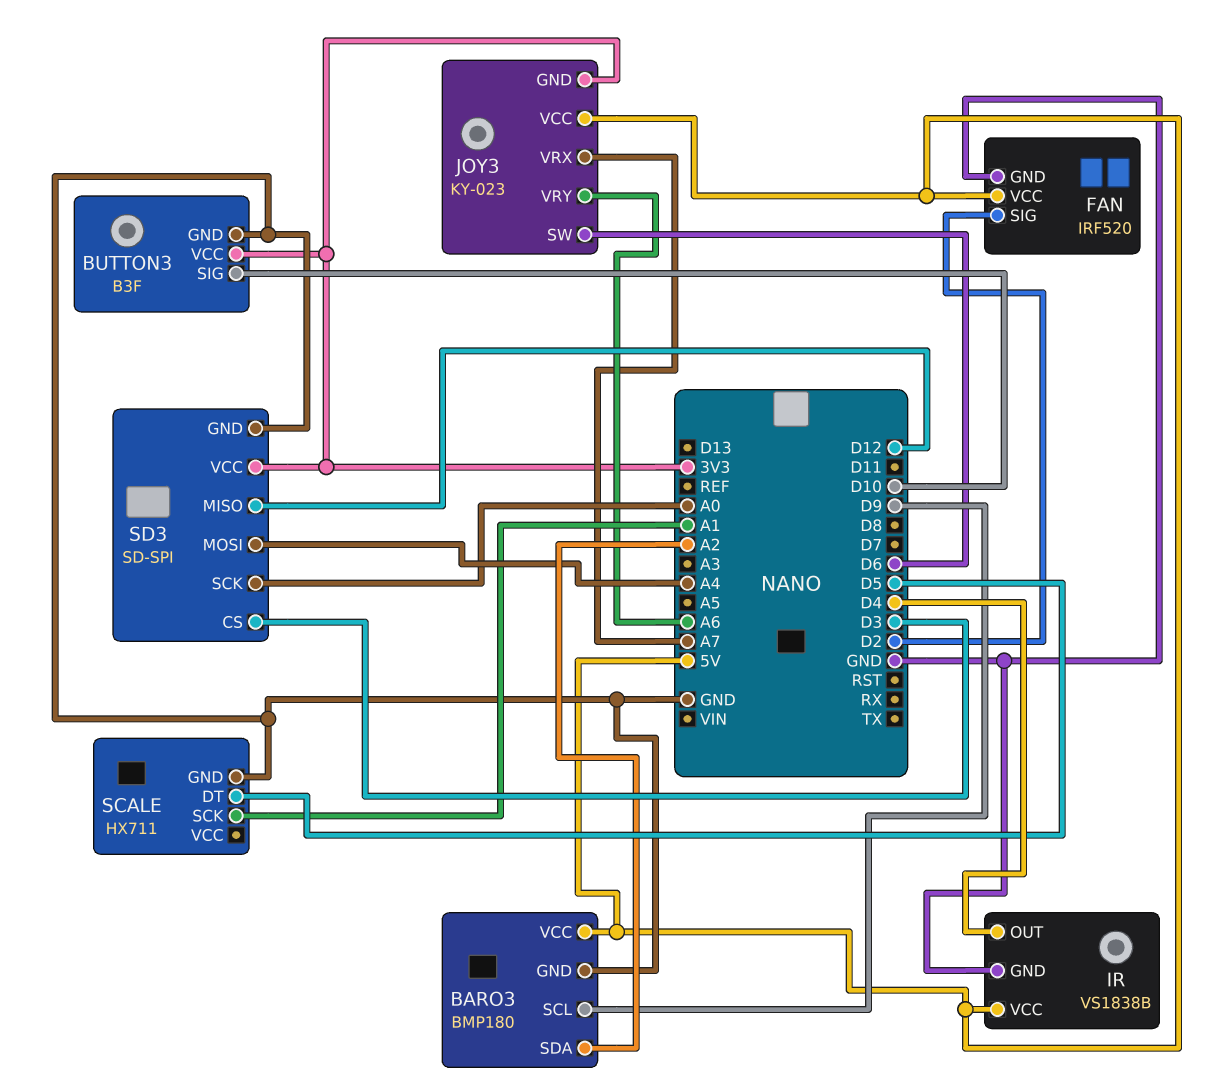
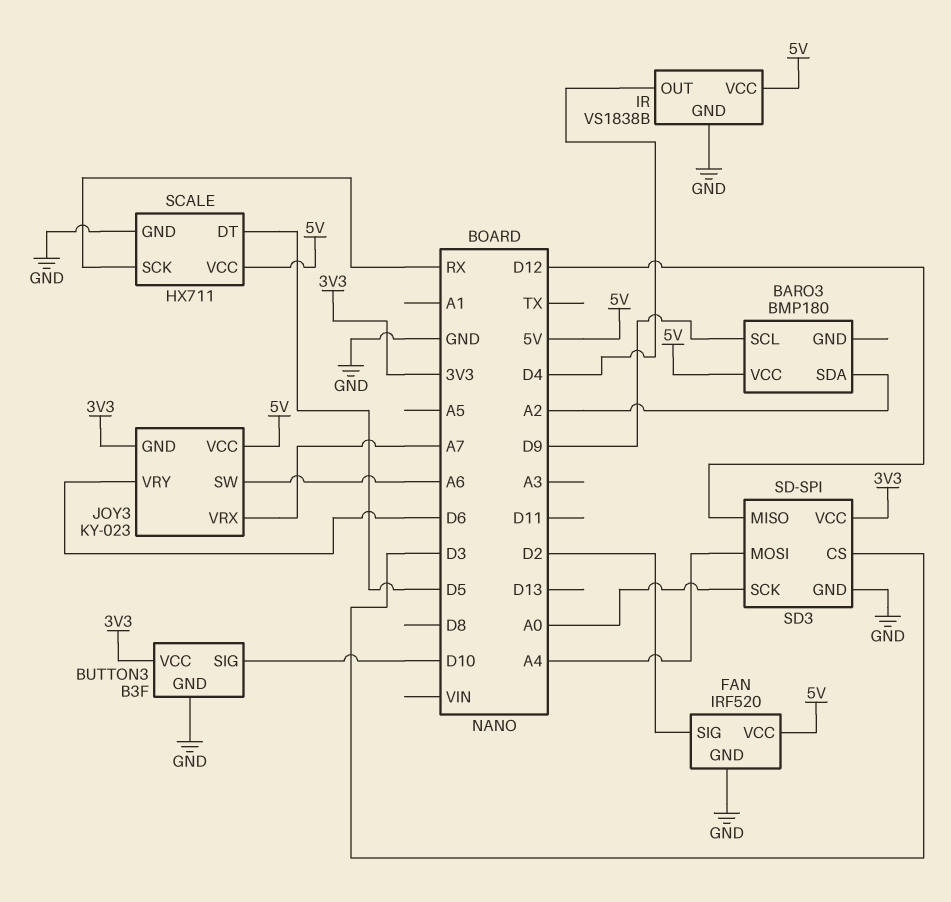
BARO3 pin GND: GND -> none
JOY3 pin SW: D6 -> A6
JOY3 pin VRY: A6 -> D6
SCALE pin SCK: A1 -> RX
SCALE pin VCC: none -> 5V

